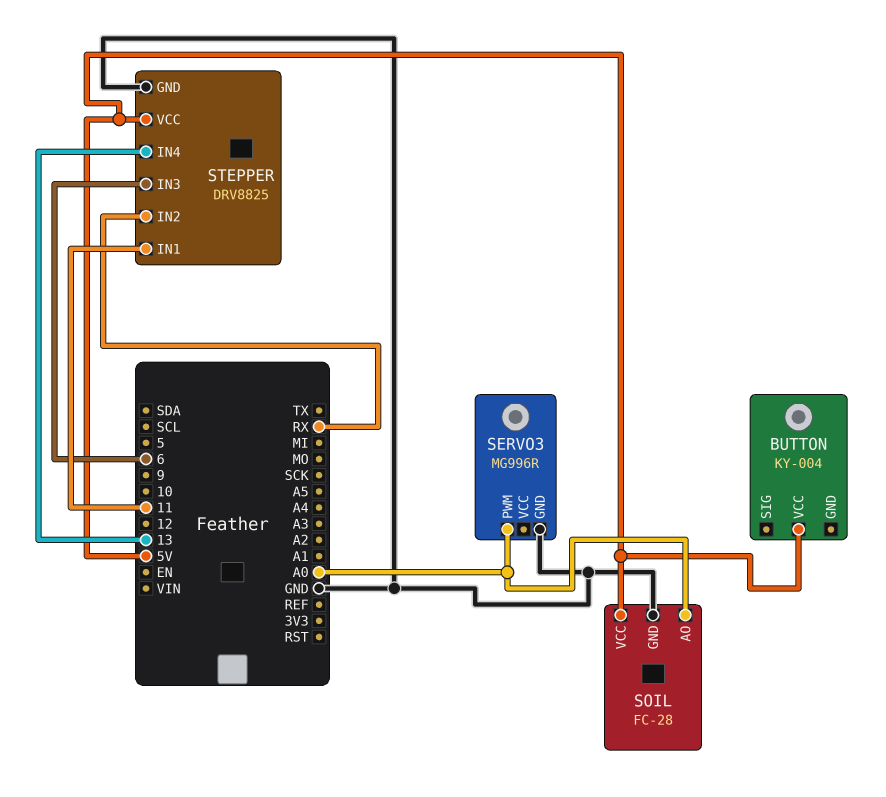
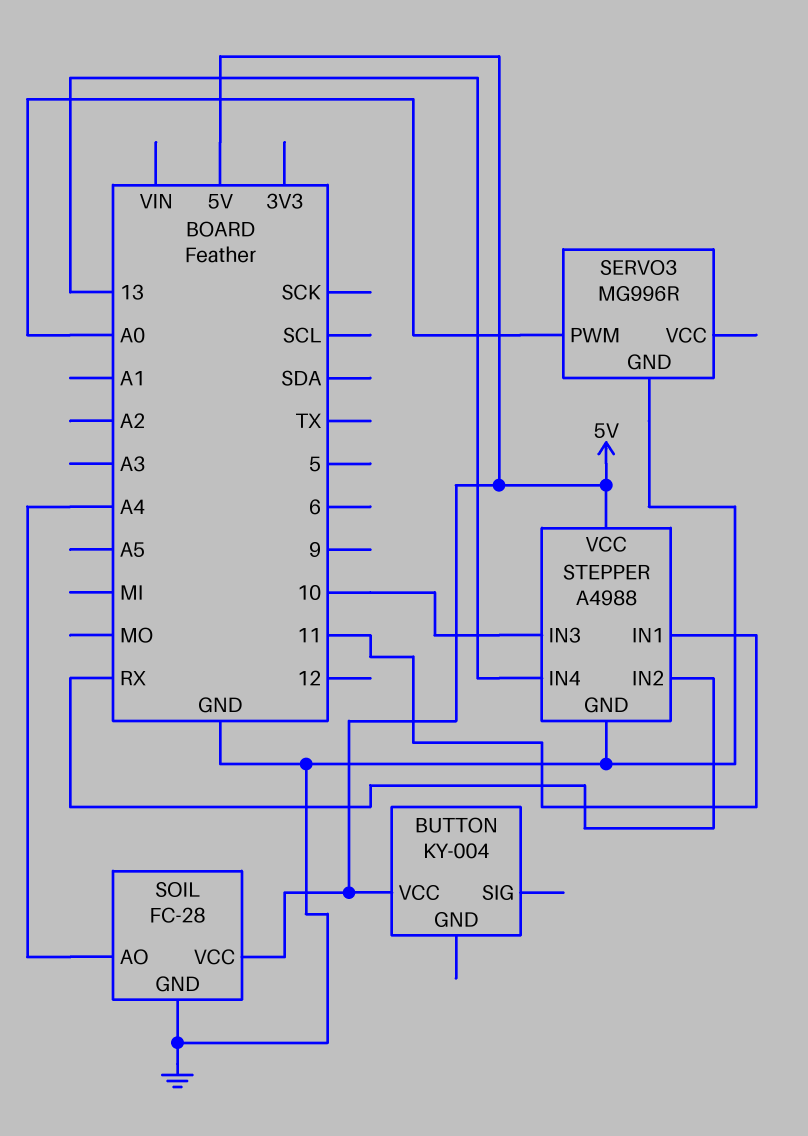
SOIL pin AO: A0 -> A4
STEPPER: DRV8825 -> A4988
STEPPER pin IN3: 6 -> 10

